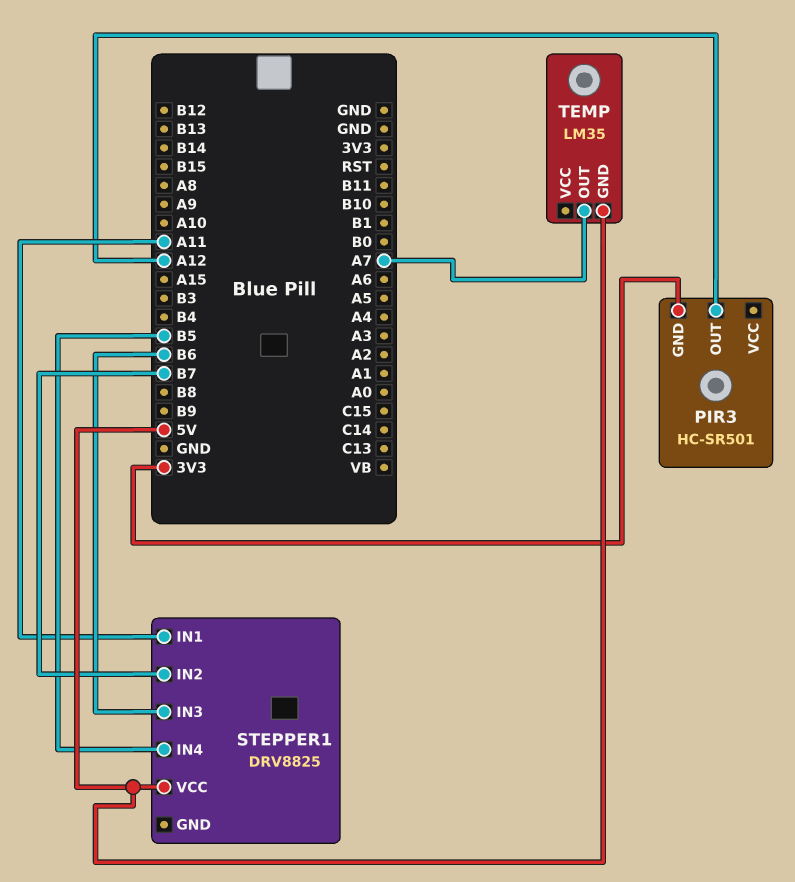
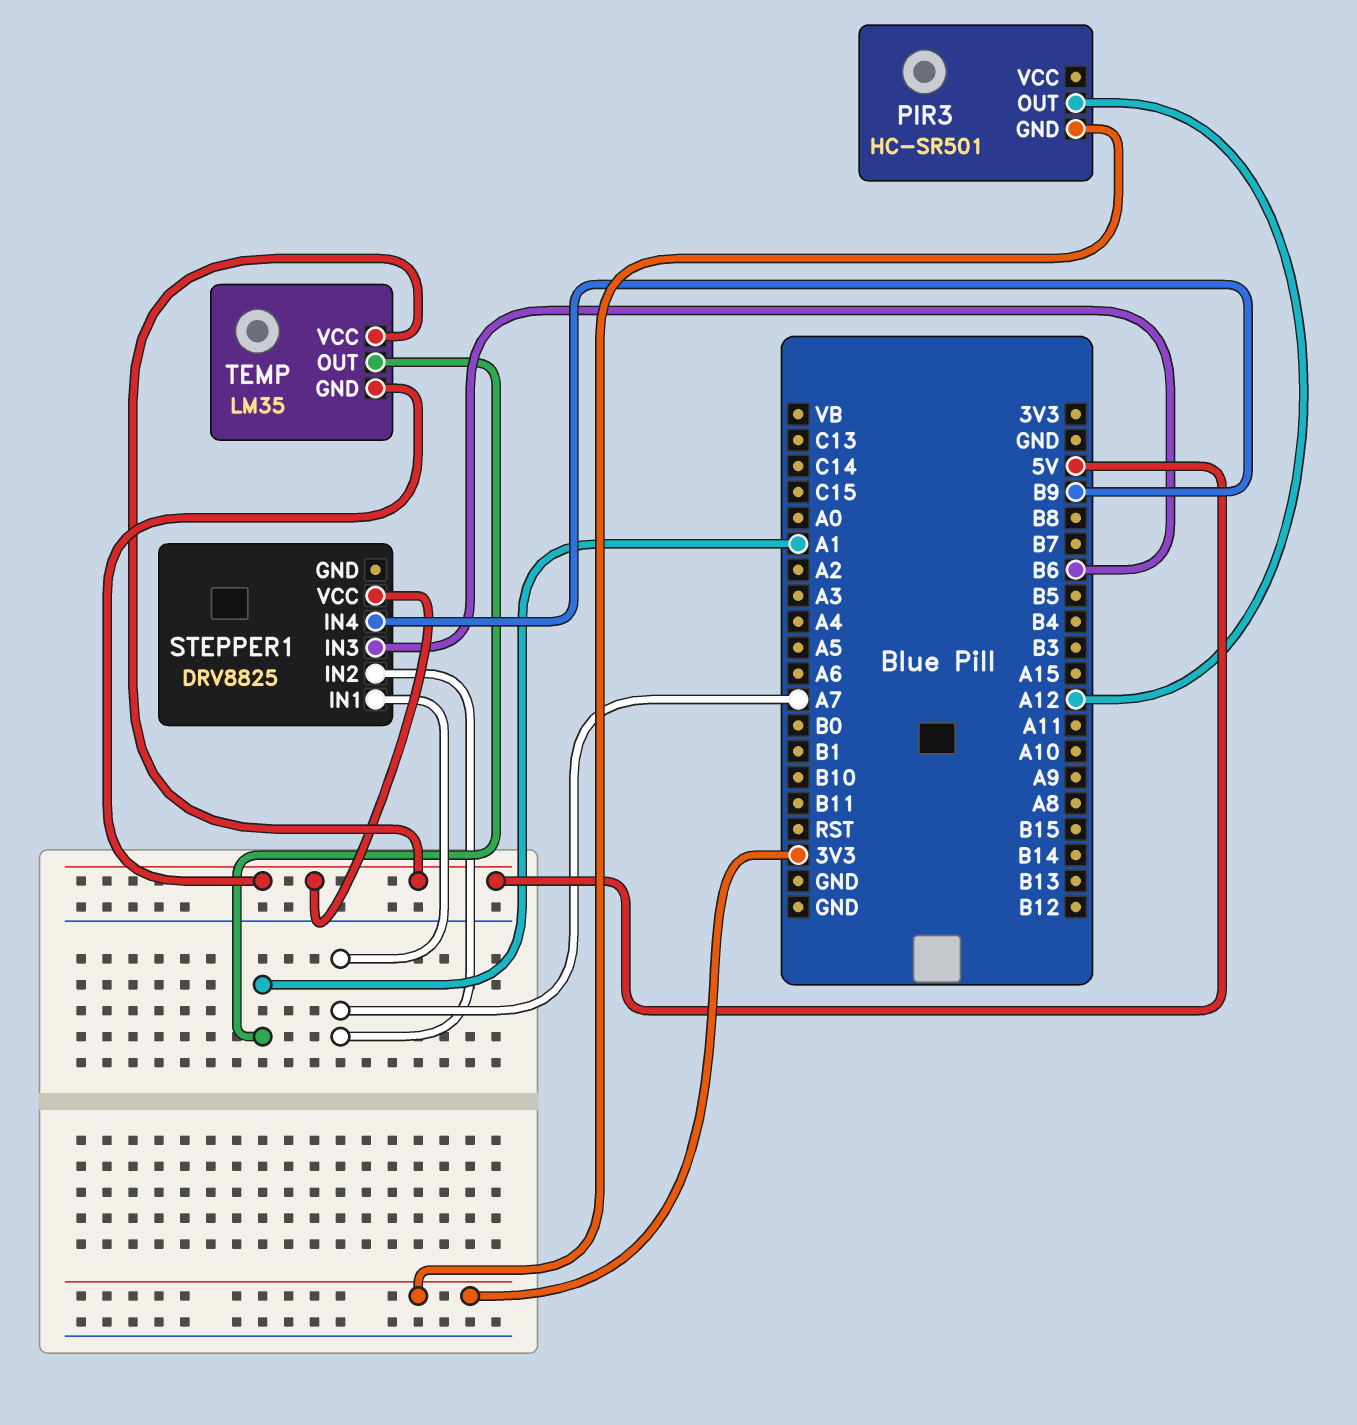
STEPPER1 pin IN1: A11 -> A7
STEPPER1 pin IN2: B7 -> A7
STEPPER1 pin IN4: B5 -> B9
TEMP pin OUT: A7 -> A1
TEMP pin VCC: none -> 5V

